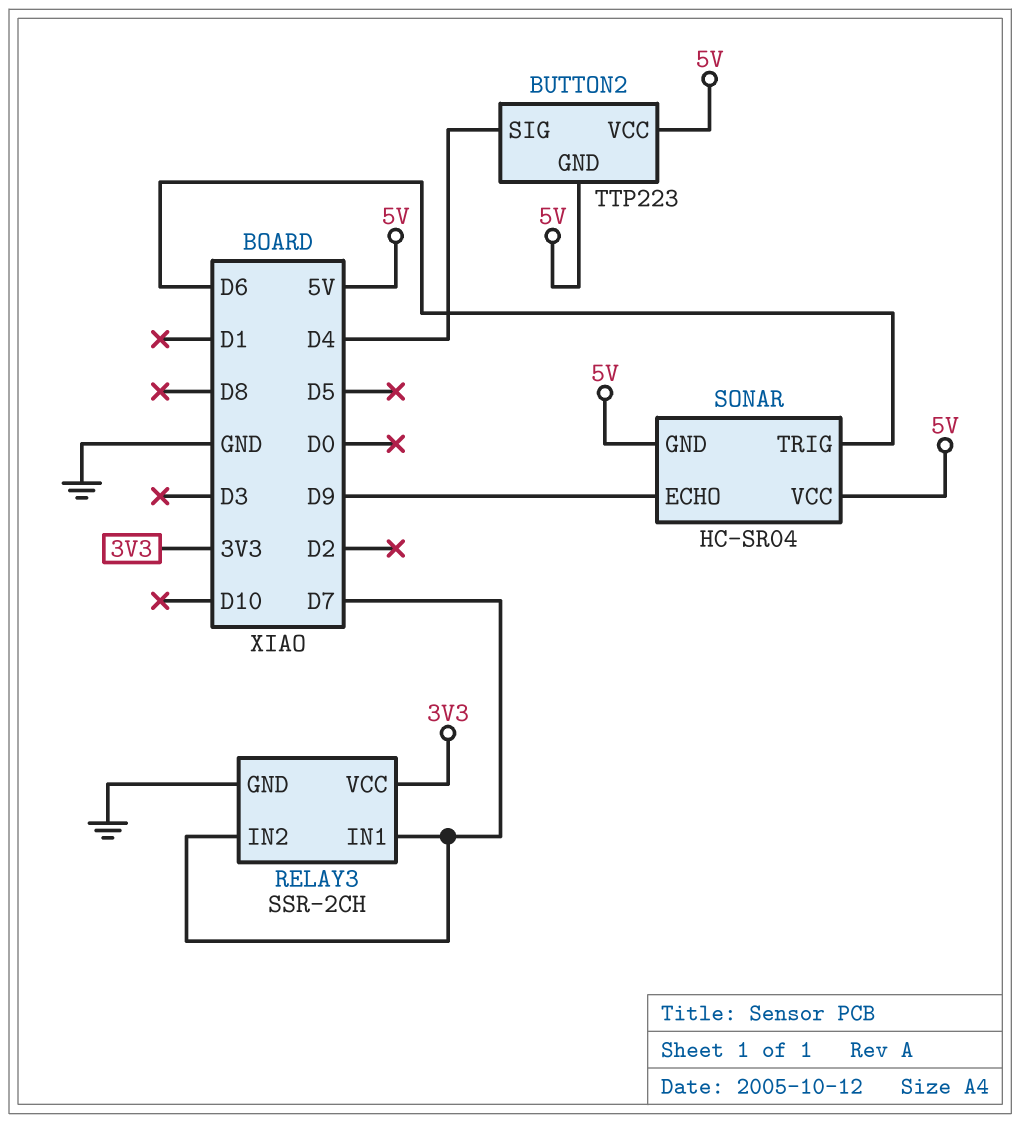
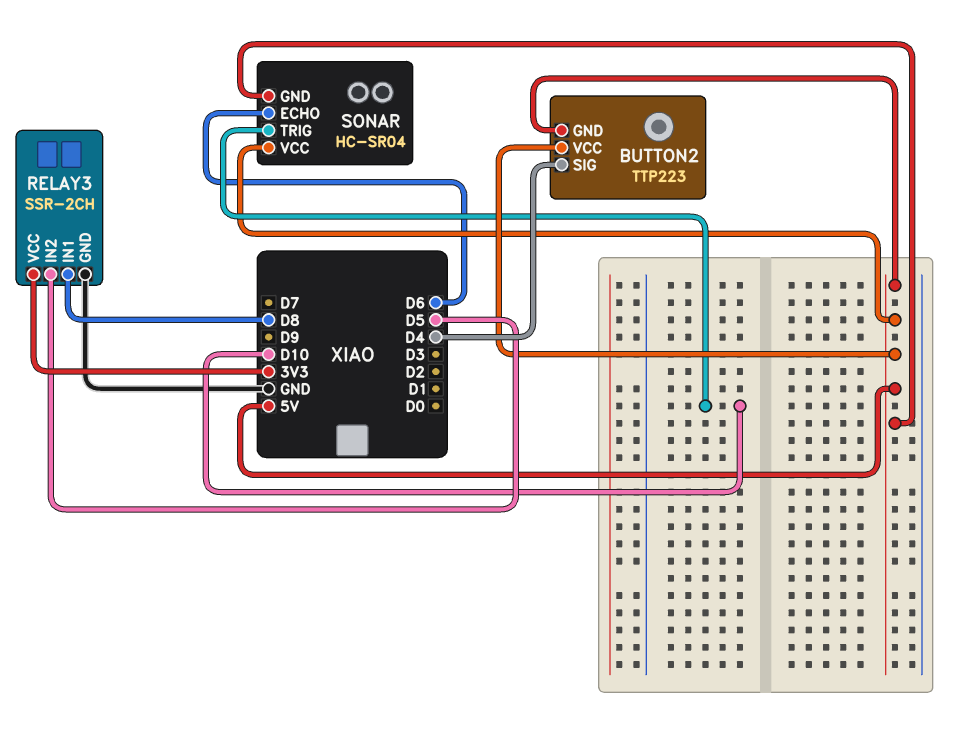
RELAY3 pin IN1: D7 -> D8
RELAY3 pin IN2: D7 -> D5
SONAR pin ECHO: D9 -> D6
SONAR pin TRIG: D6 -> D10

